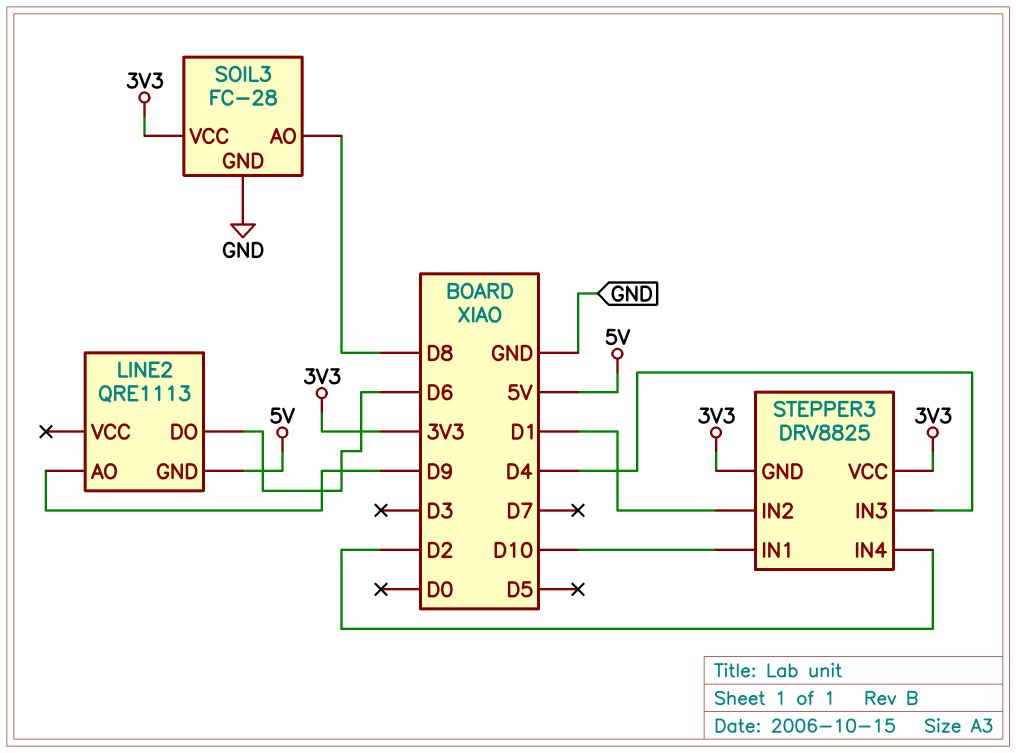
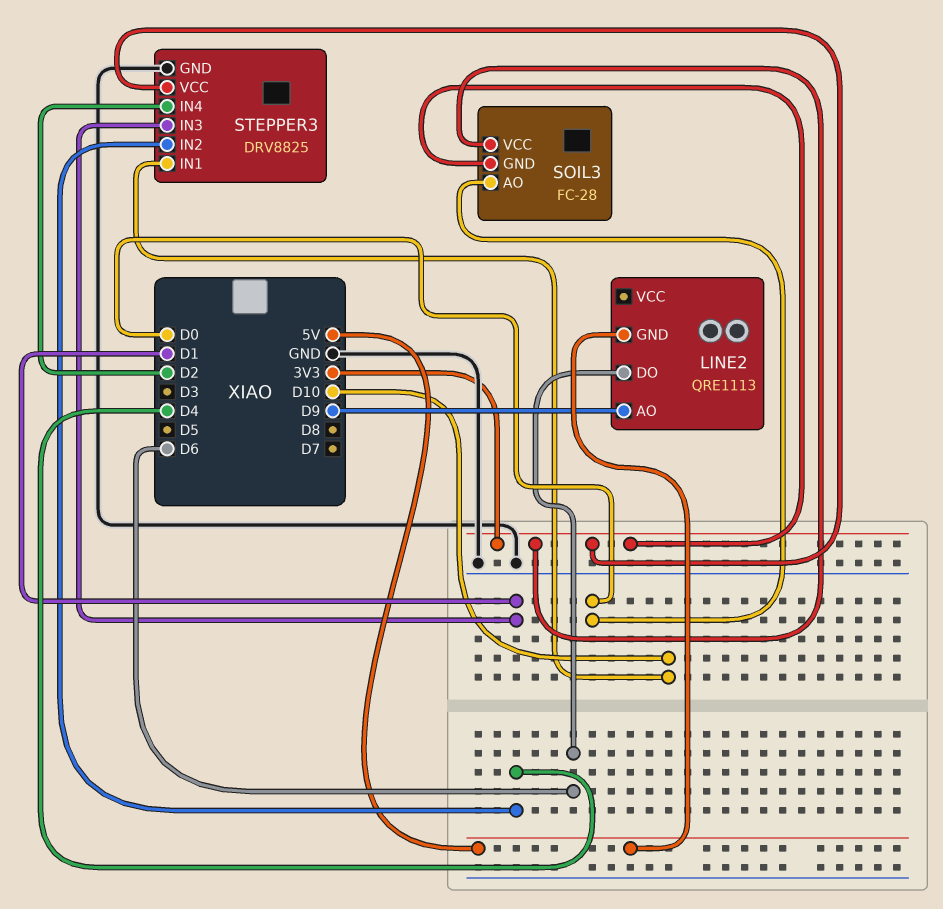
SOIL3 pin AO: D8 -> D0
SOIL3 pin GND: GND -> 3V3
STEPPER3 pin GND: 3V3 -> GND
STEPPER3 pin IN2: D1 -> D4
STEPPER3 pin IN3: D4 -> D1

